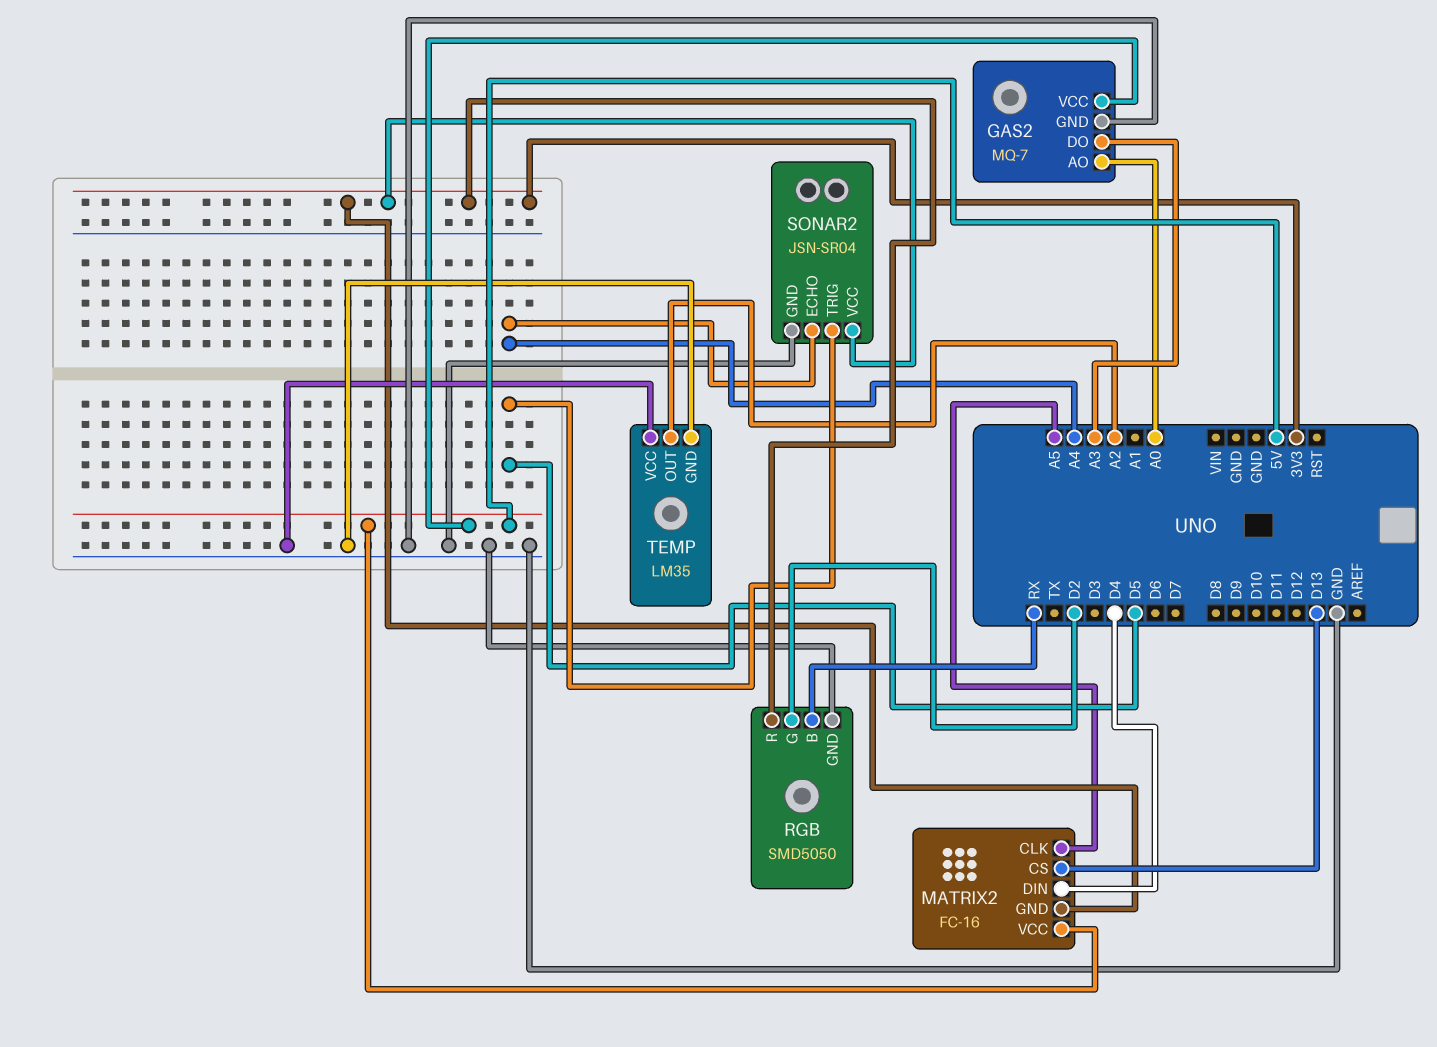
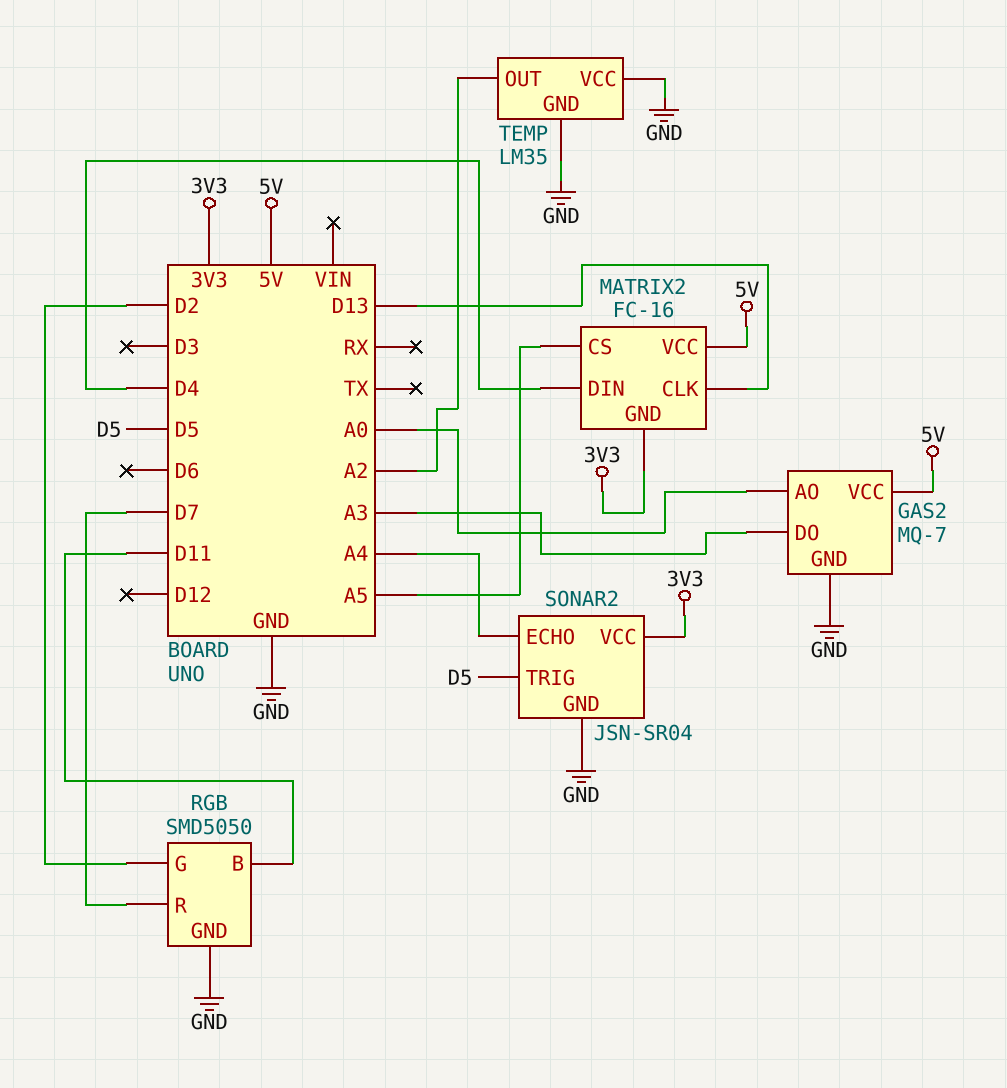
MATRIX2 pin CLK: A5 -> D13
MATRIX2 pin CS: D13 -> A5
RGB pin B: RX -> D11
RGB pin R: 3V3 -> D7

